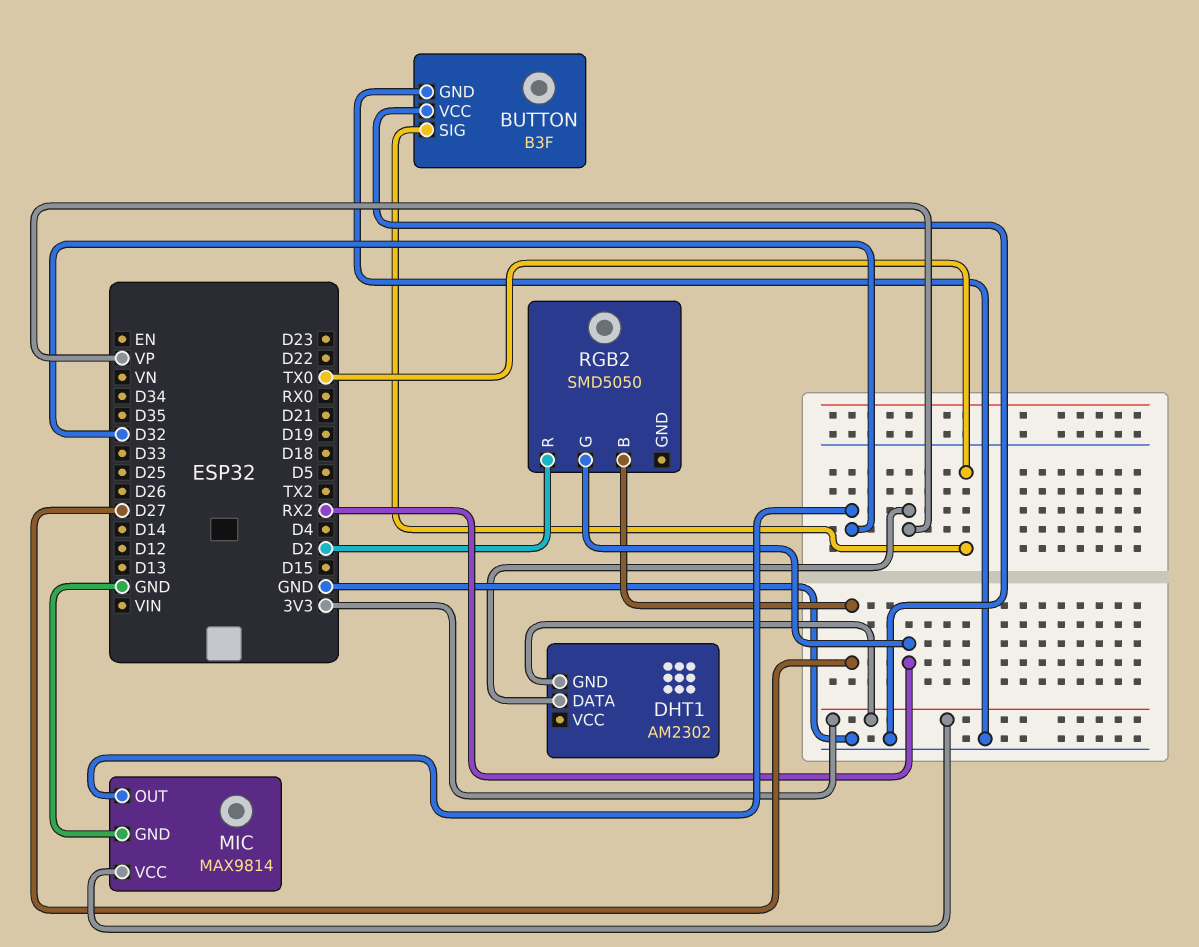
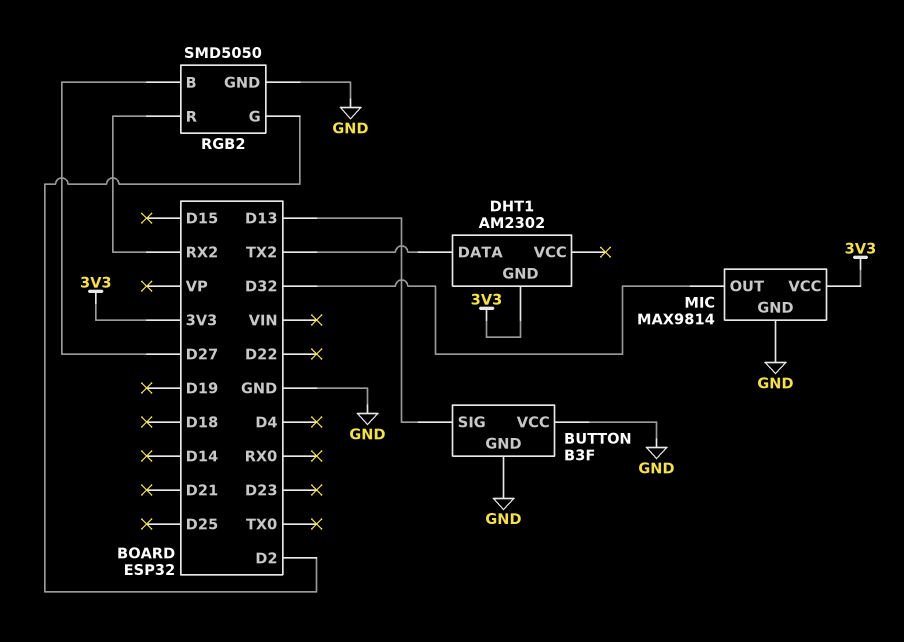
BUTTON pin SIG: TX0 -> D13
DHT1 pin DATA: VP -> TX2
RGB2 pin G: RX2 -> D2
RGB2 pin GND: none -> GND
RGB2 pin R: D2 -> RX2

